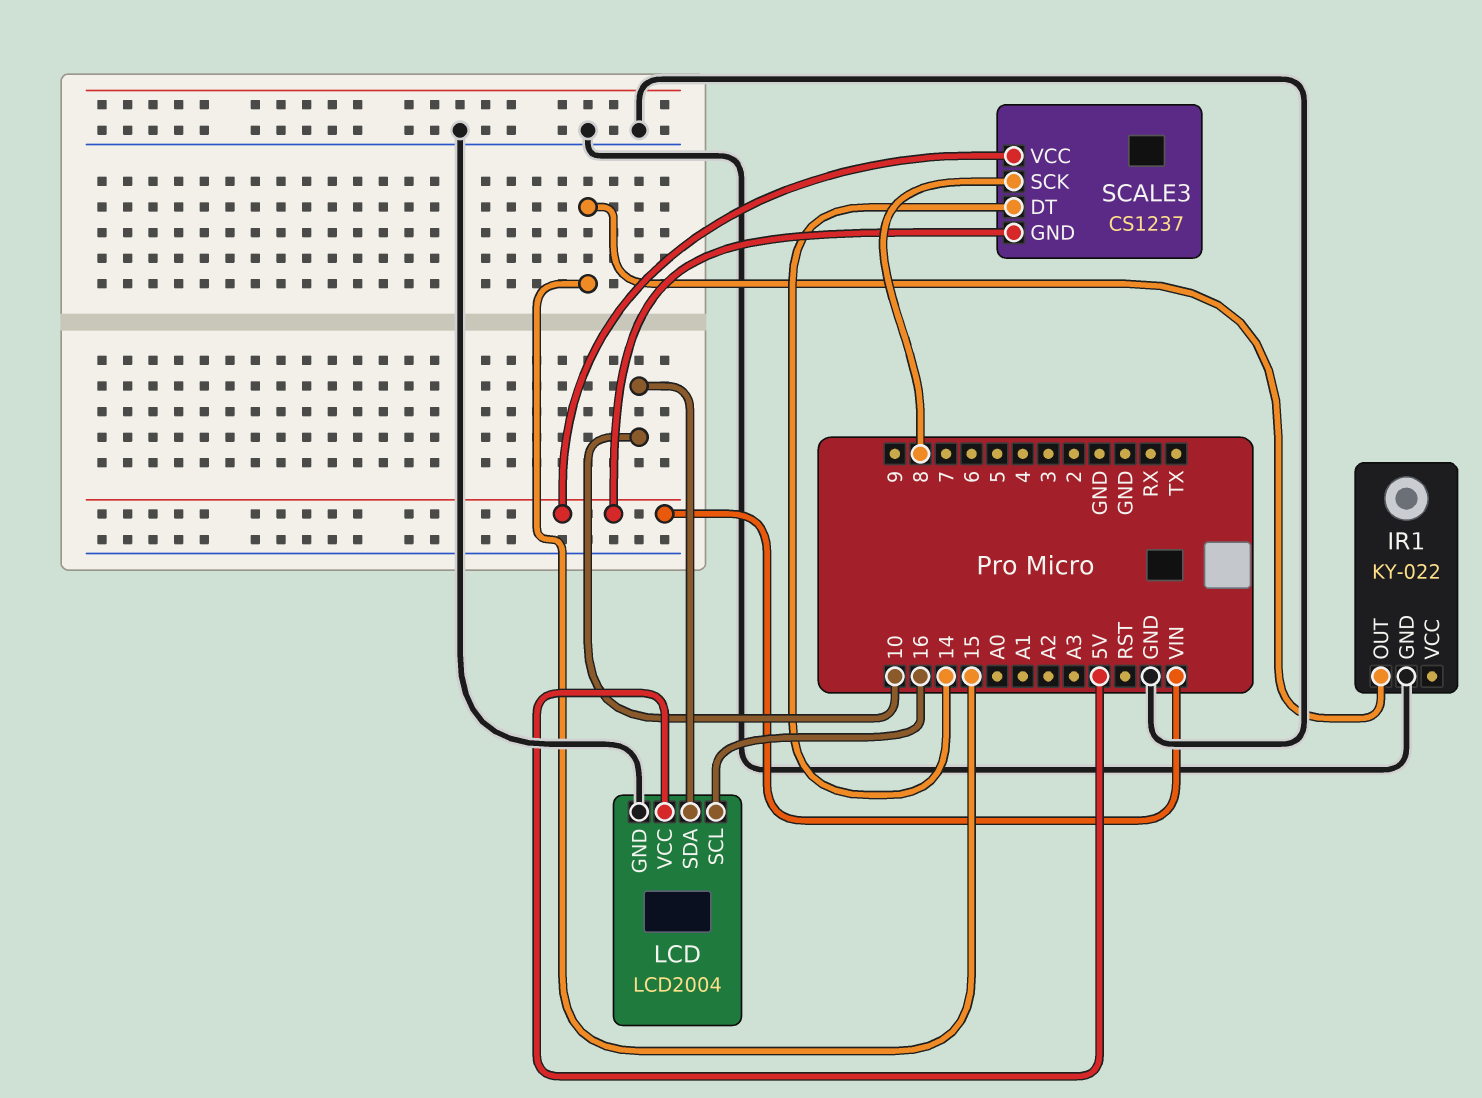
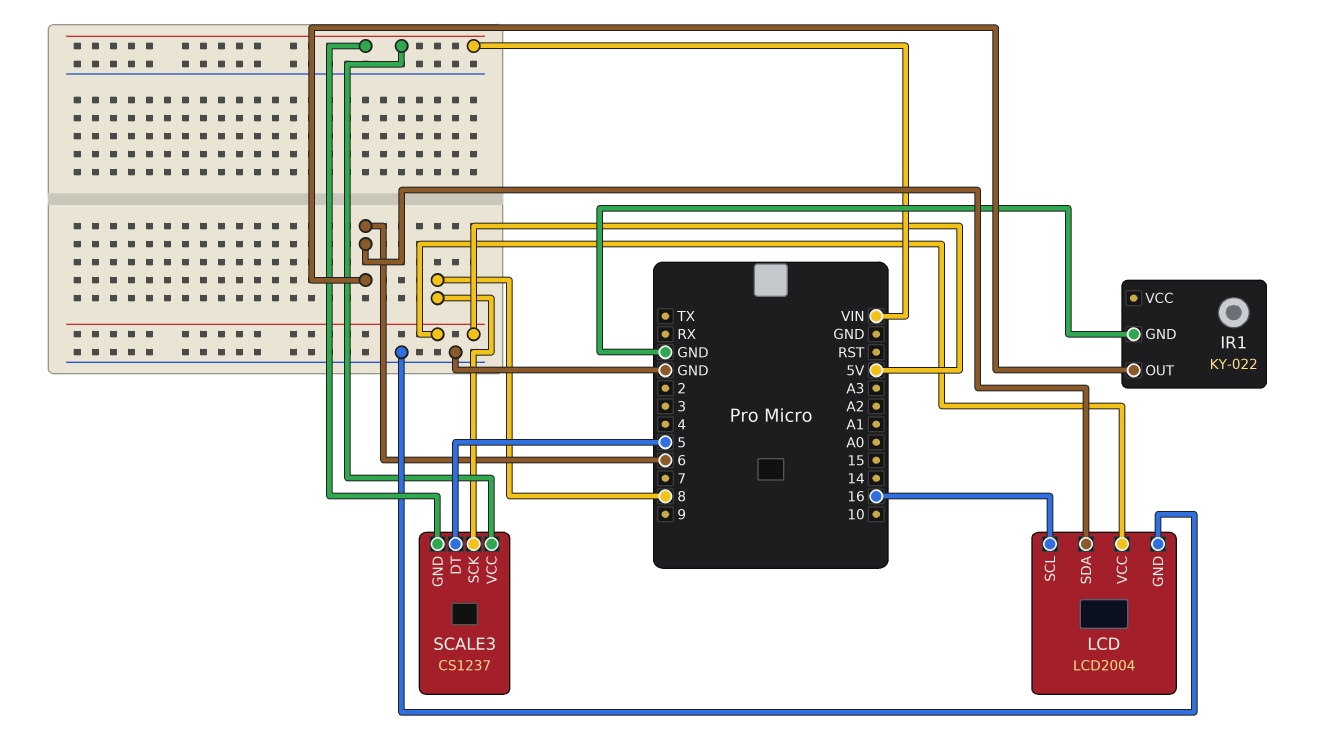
IR1 pin OUT: 15 -> 6
LCD pin SDA: 10 -> 6
SCALE3 pin DT: 14 -> 5

